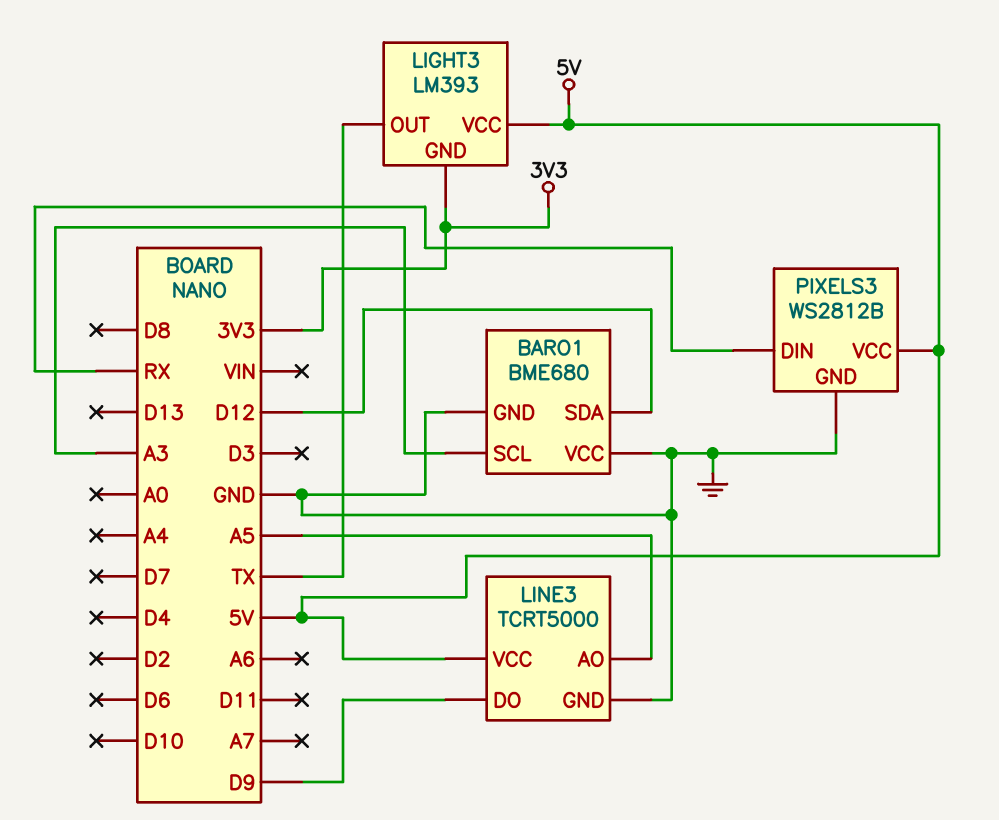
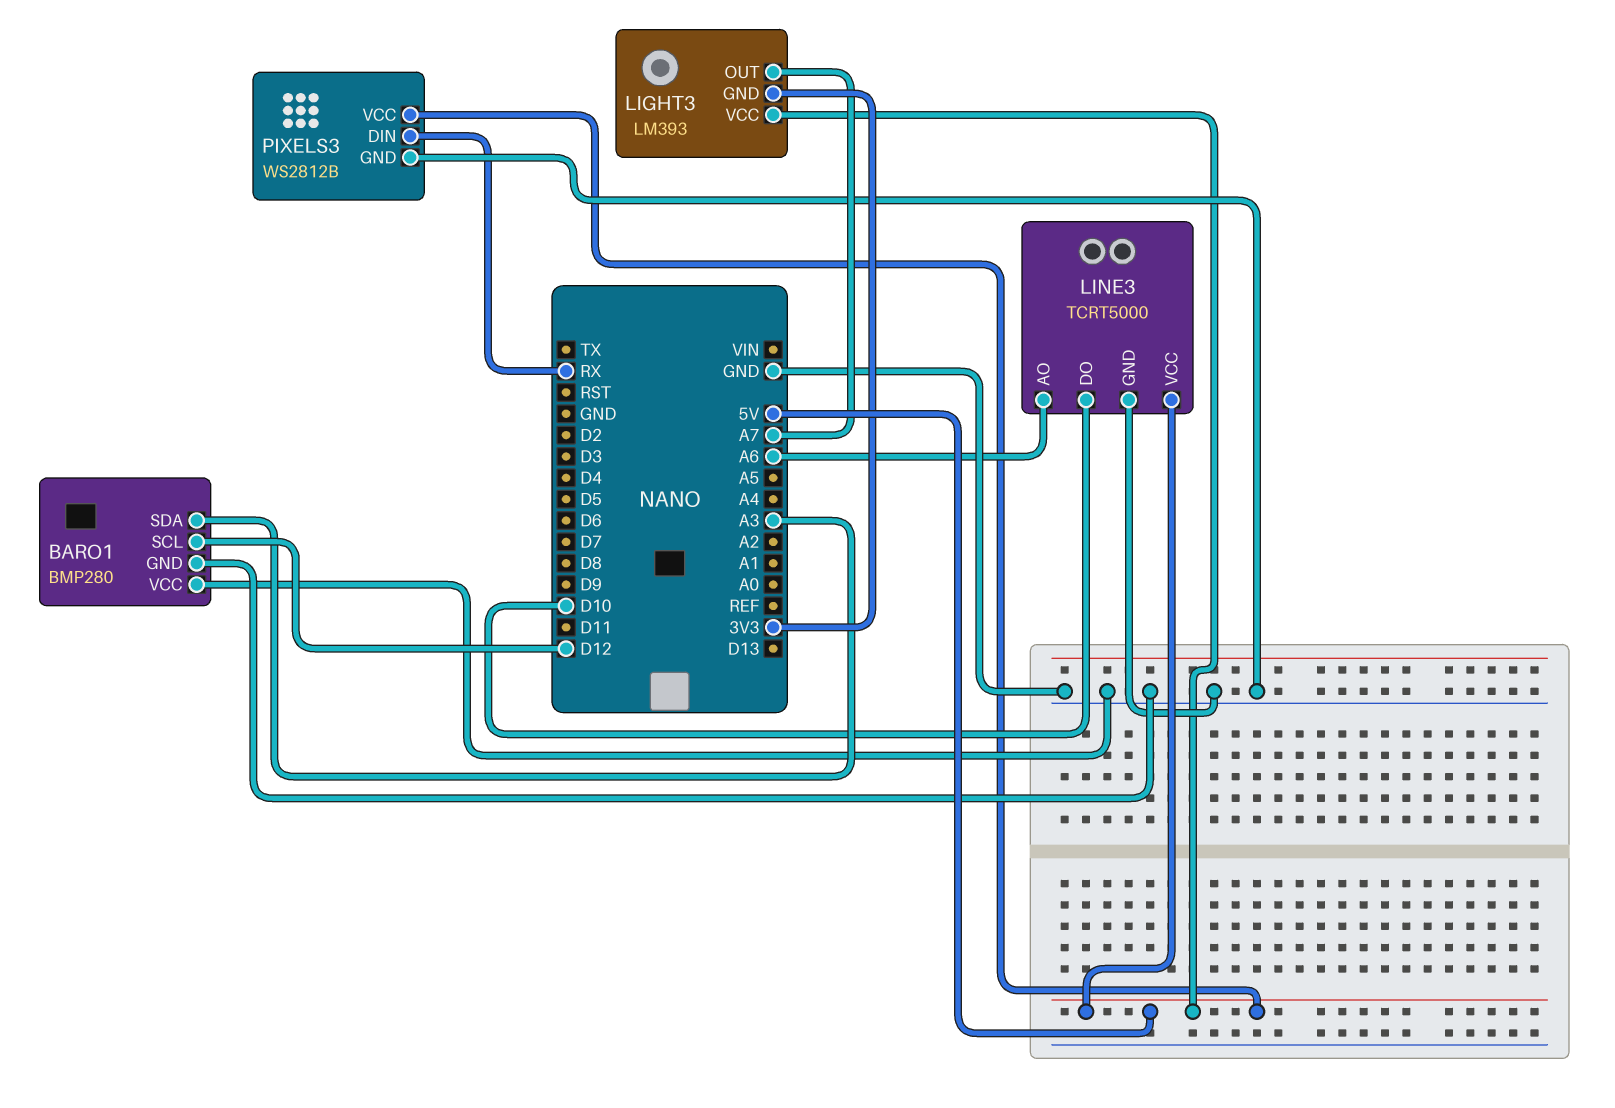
BARO1: BME680 -> BMP280
BARO1 pin SCL: A3 -> D12
BARO1 pin SDA: D12 -> A3
LIGHT3 pin OUT: TX -> A7
LINE3 pin AO: A5 -> A6
LINE3 pin DO: D9 -> D10

